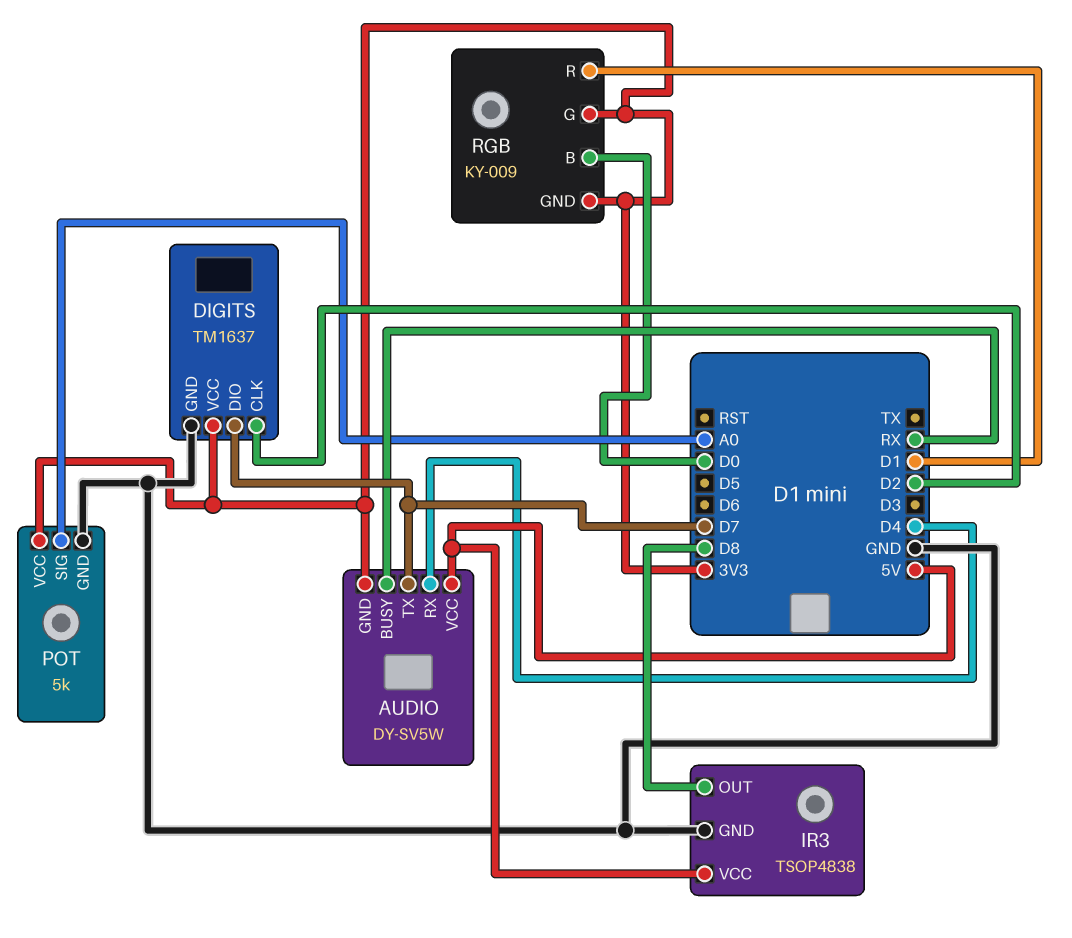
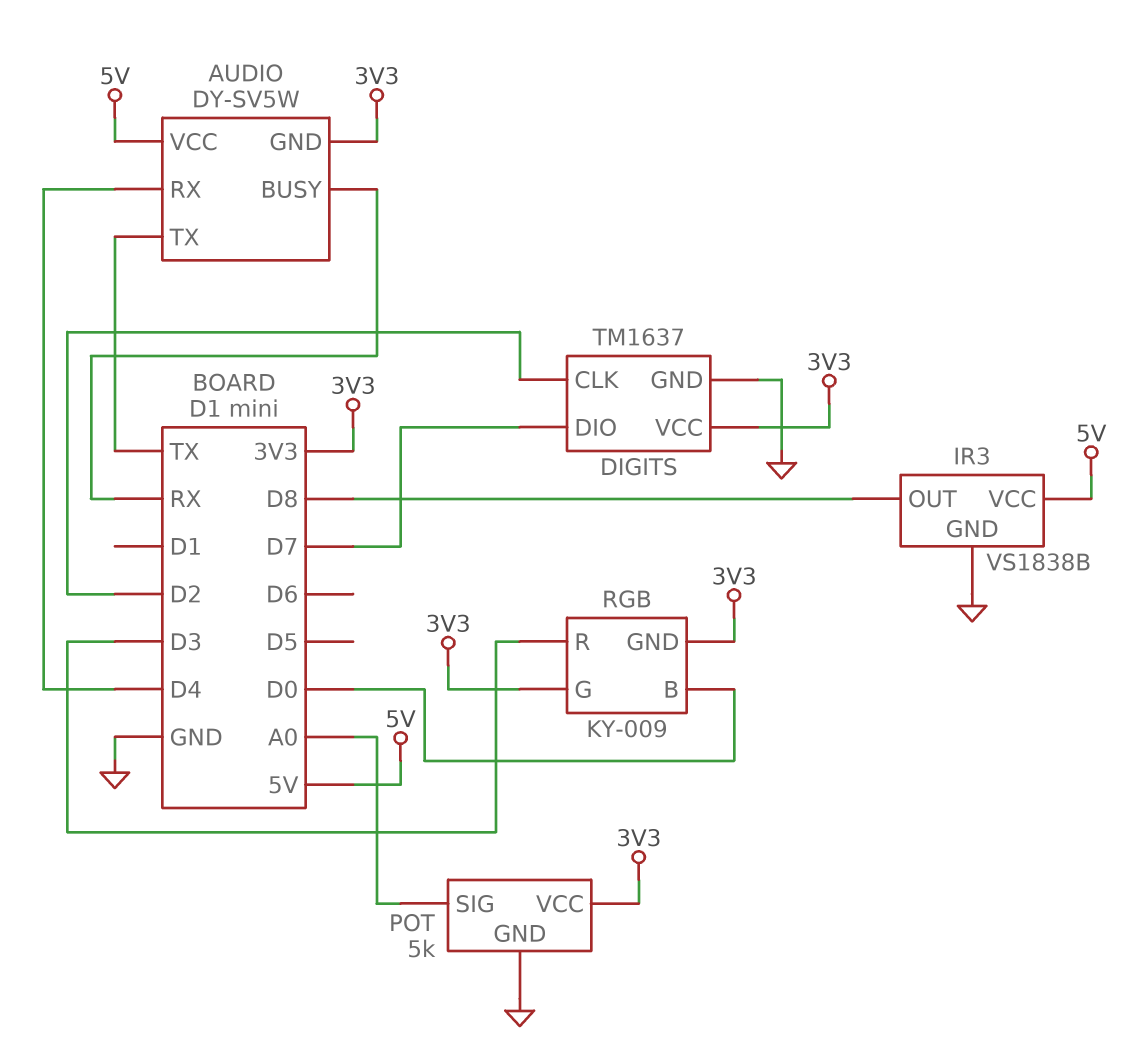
AUDIO pin TX: D7 -> TX
IR3: TSOP4838 -> VS1838B
RGB pin R: D1 -> D3

